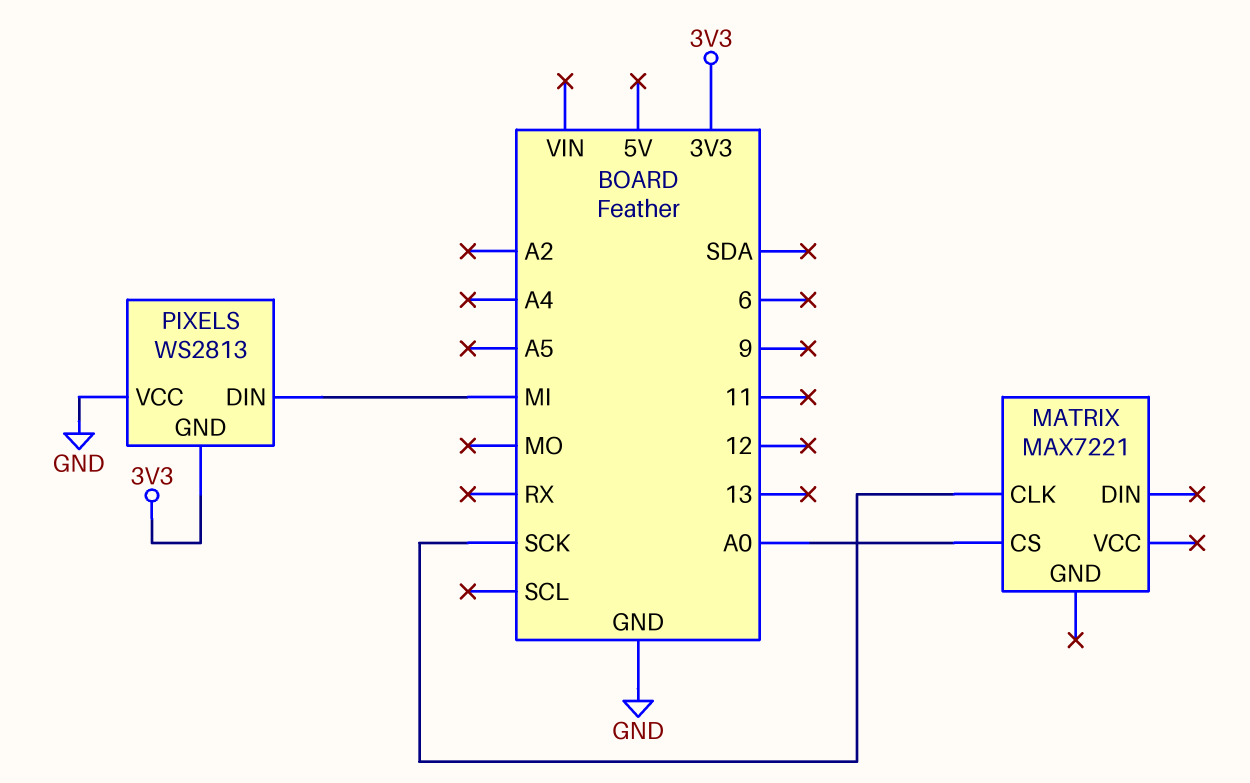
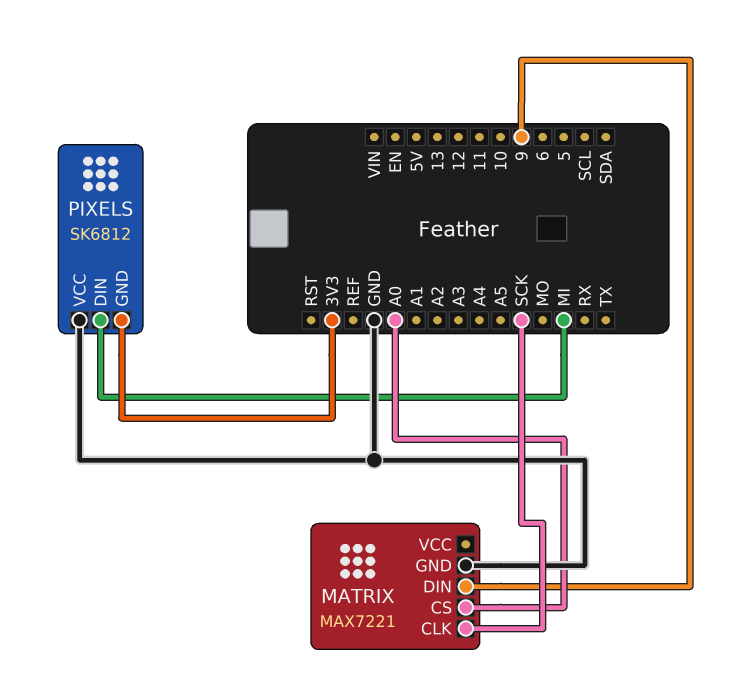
MATRIX pin DIN: none -> 9
MATRIX pin GND: none -> GND
PIXELS: WS2813 -> SK6812

